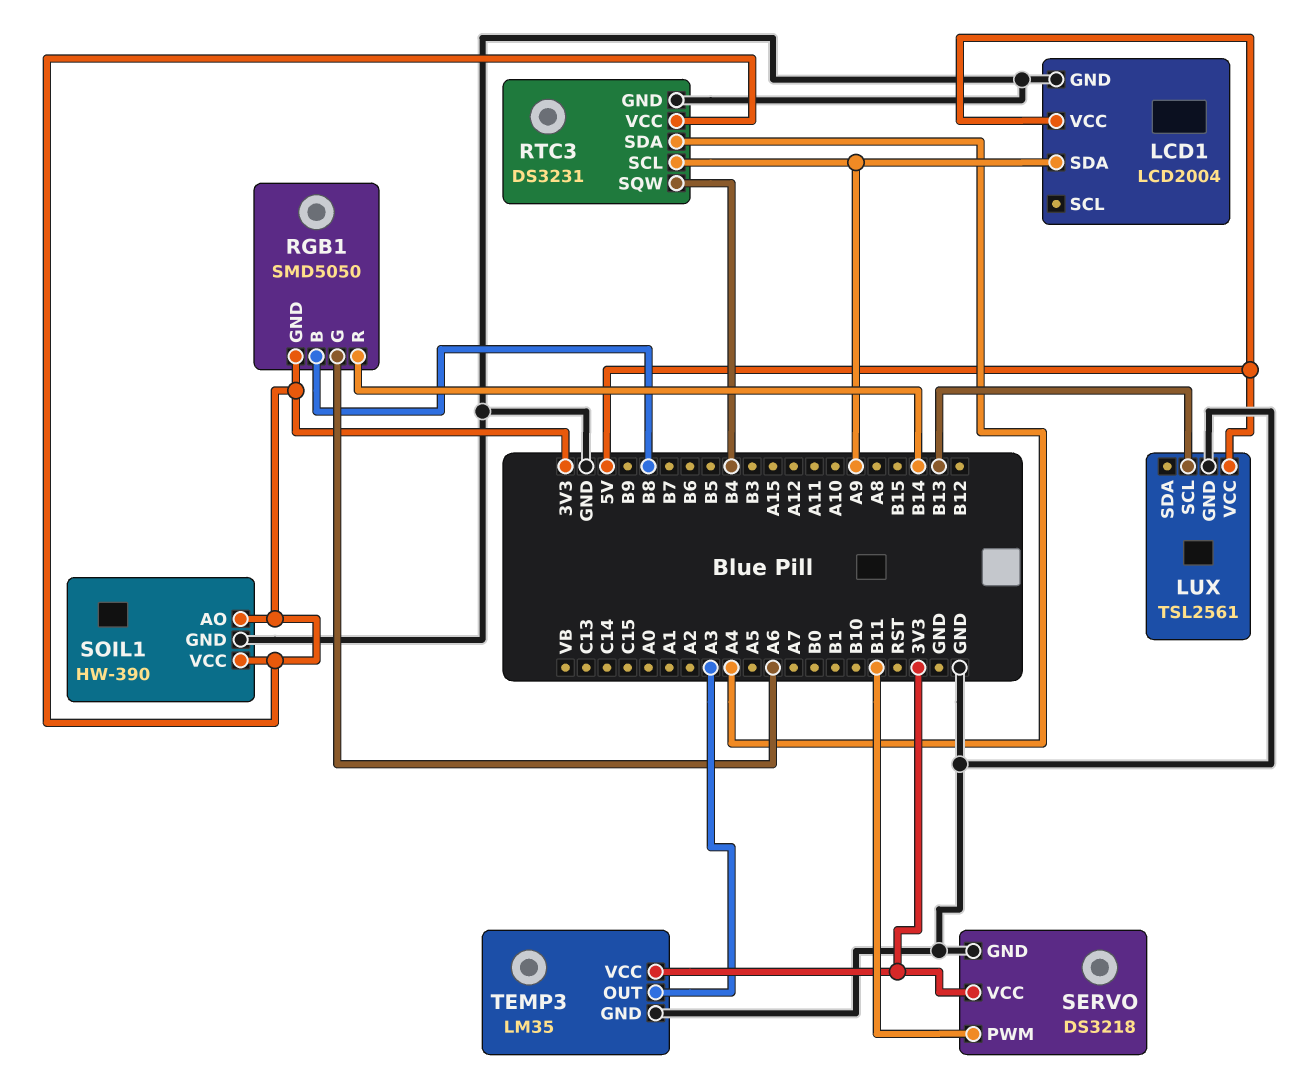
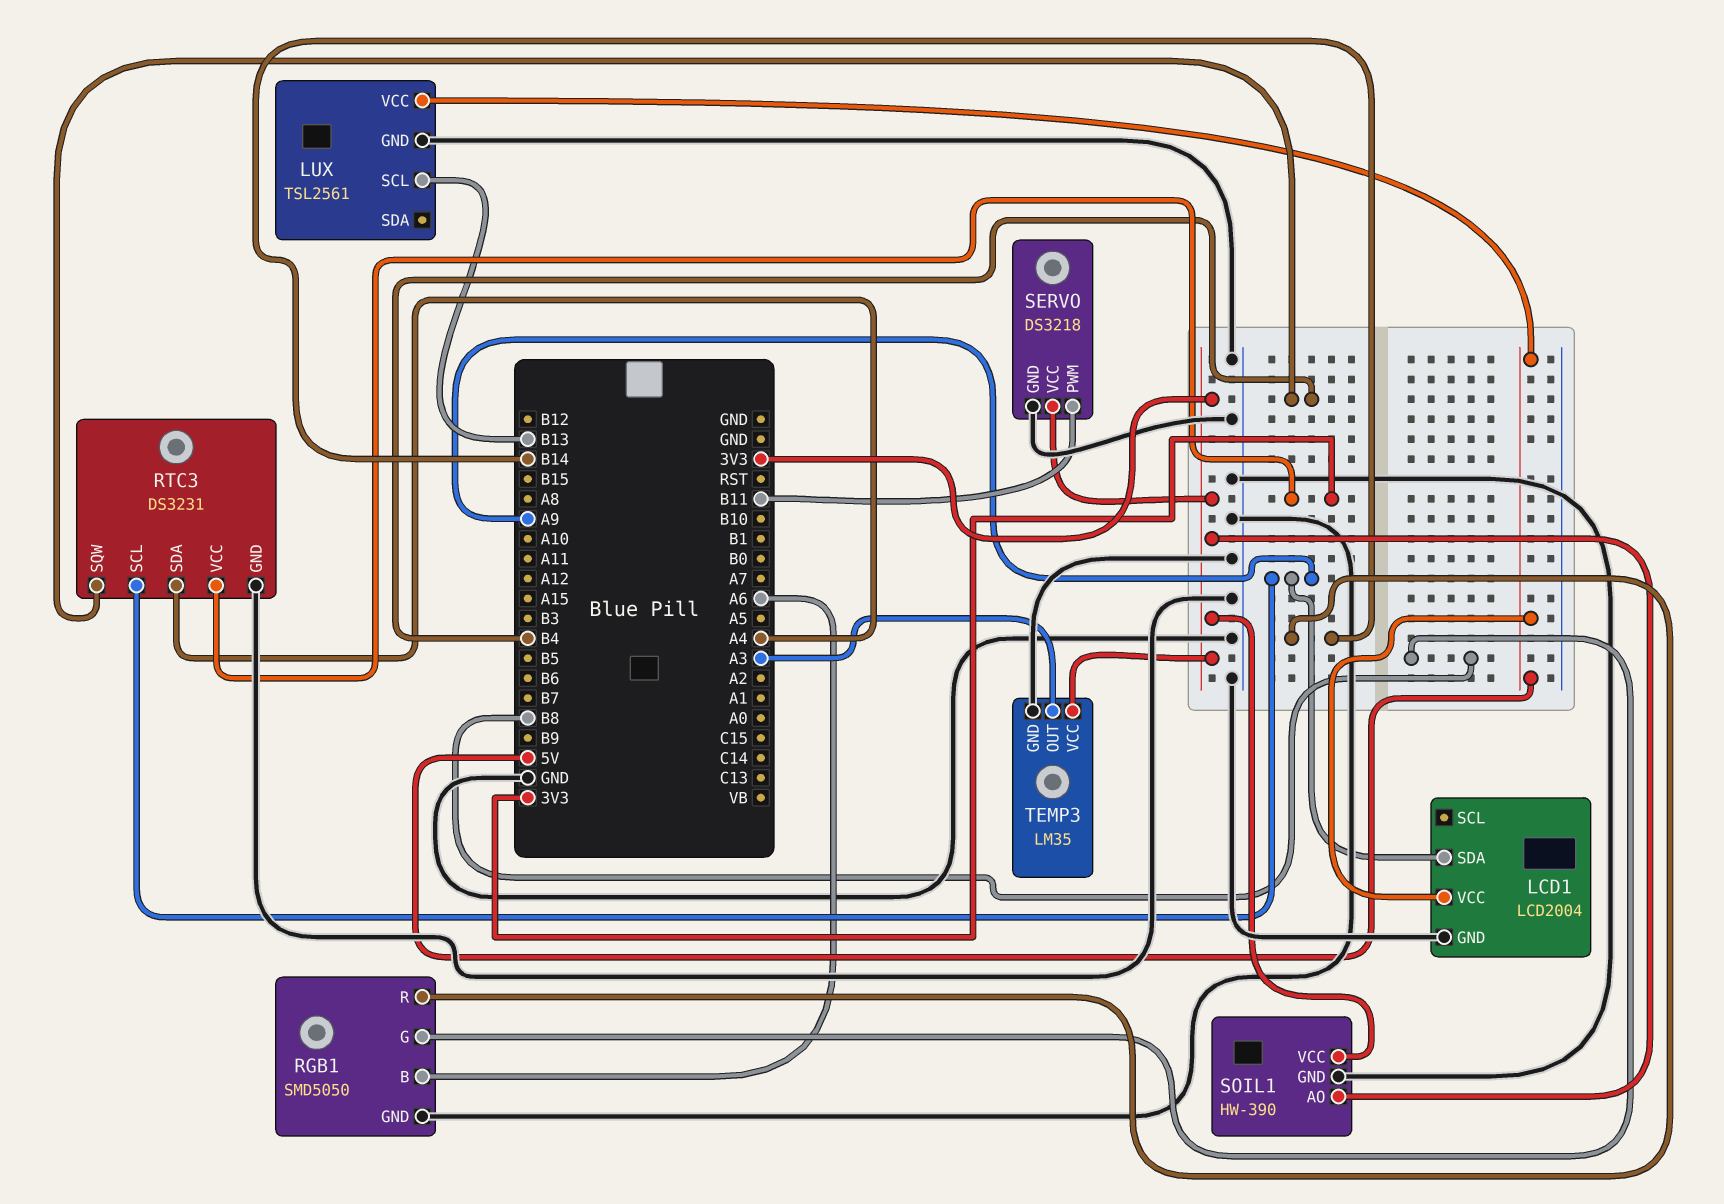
RGB1 pin B: B8 -> A6
RGB1 pin G: A6 -> B8
RGB1 pin GND: 3V3 -> GND

